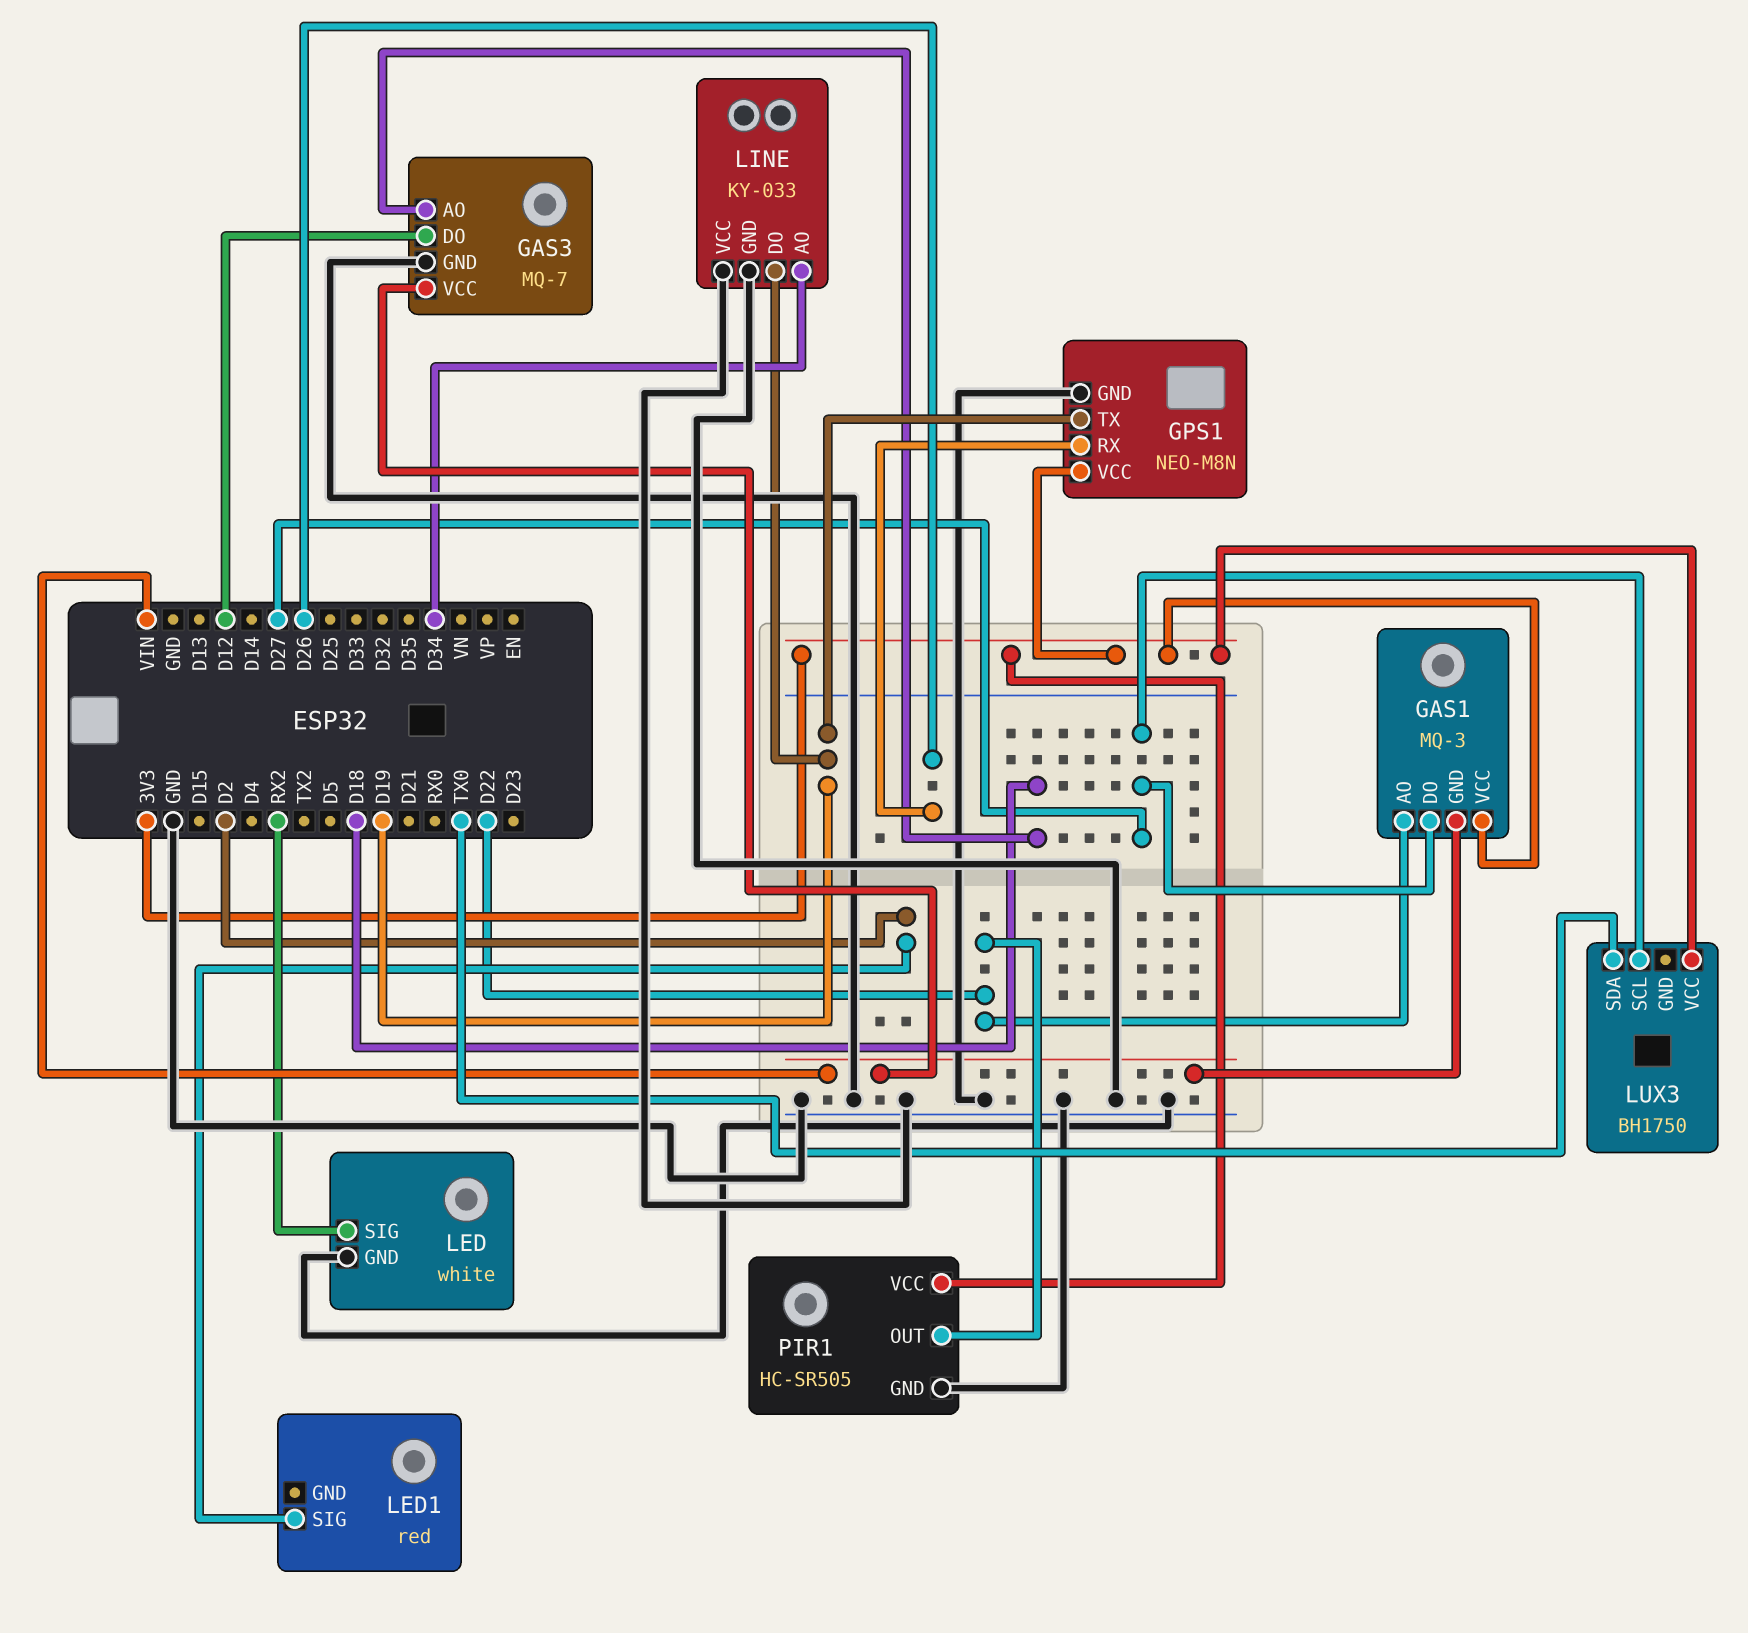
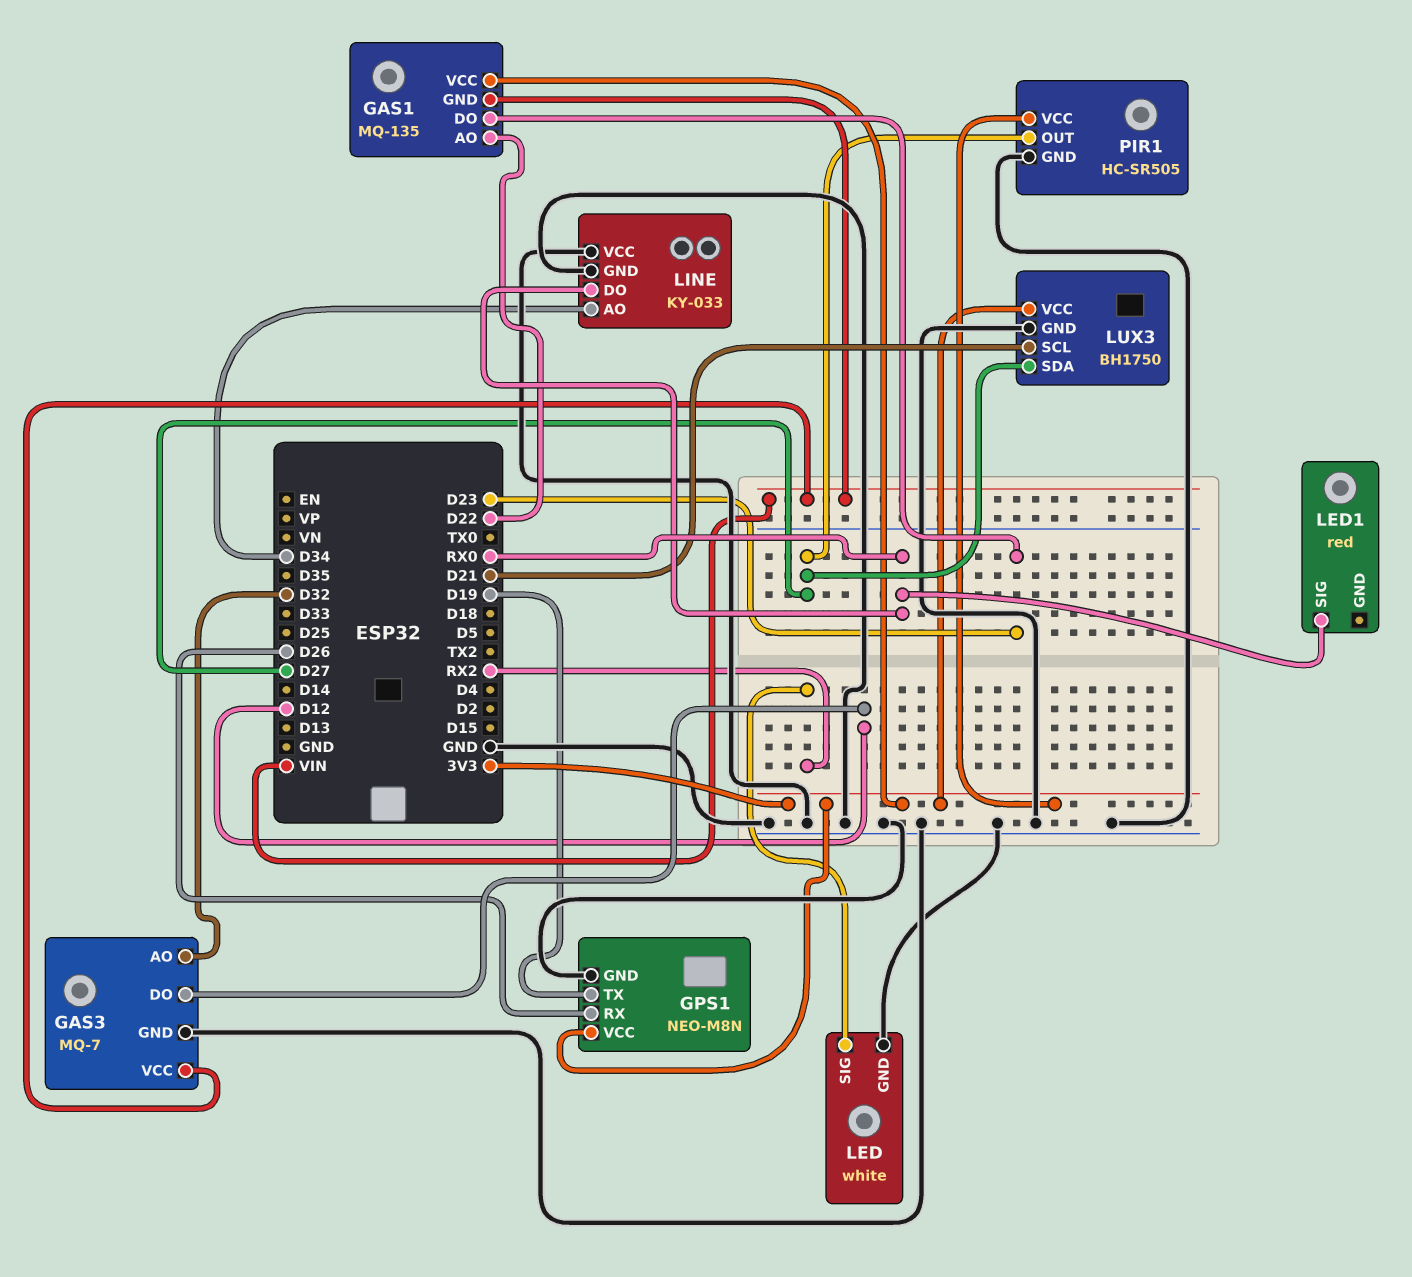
GAS1: MQ-3 -> MQ-135
GAS1 pin DO: D27 -> D23
GAS3 pin AO: D18 -> D32
LED1 pin SIG: D2 -> RX0
LINE pin DO: D19 -> RX0
LUX3 pin GND: none -> GND
LUX3 pin SCL: D27 -> D21
LUX3 pin SDA: TX0 -> D27
PIR1 pin OUT: D22 -> D27

